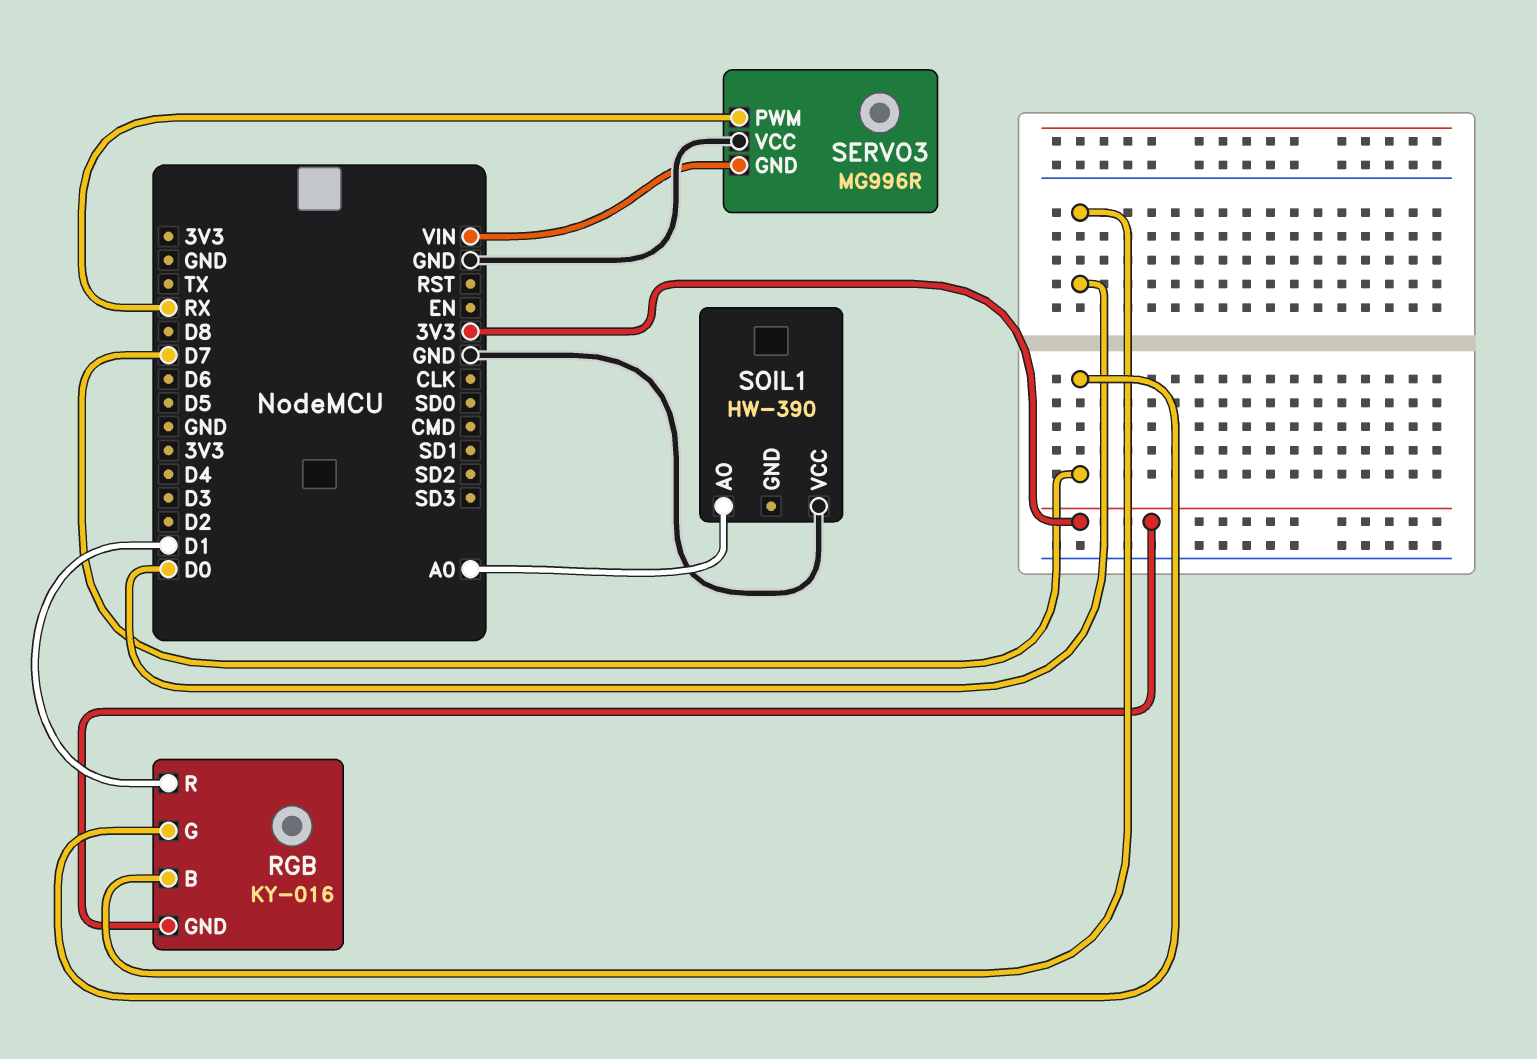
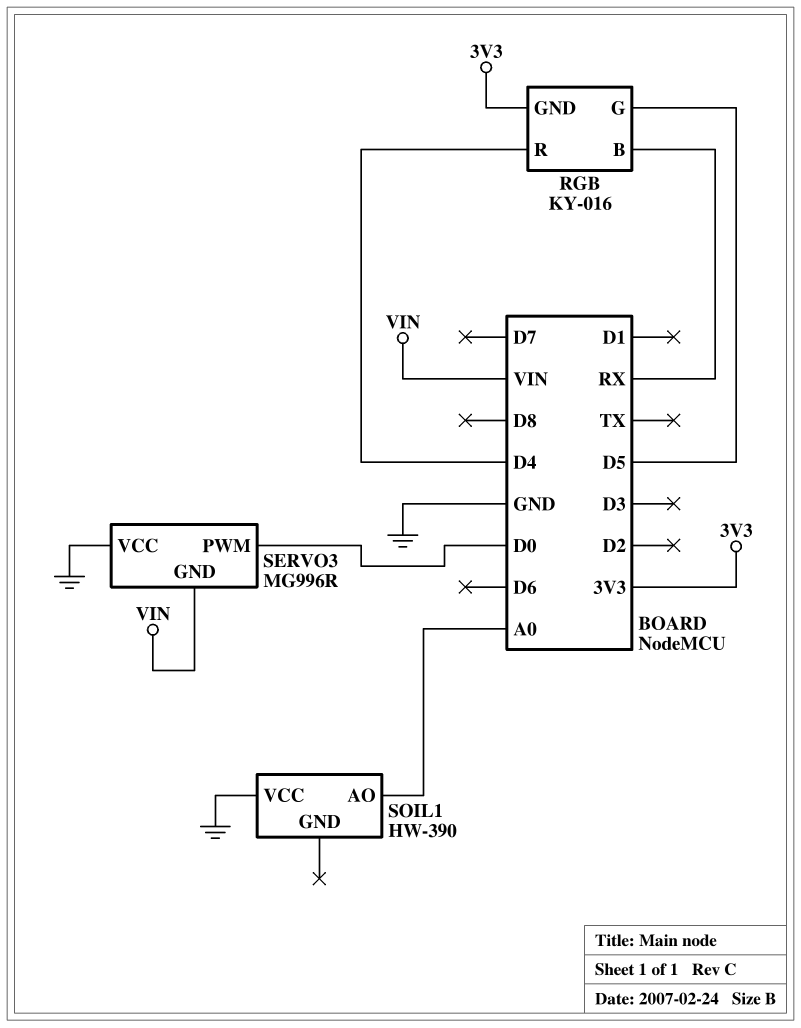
RGB pin B: D0 -> RX
RGB pin G: D7 -> D5
RGB pin R: D1 -> D4
SERVO3 pin PWM: RX -> D0

